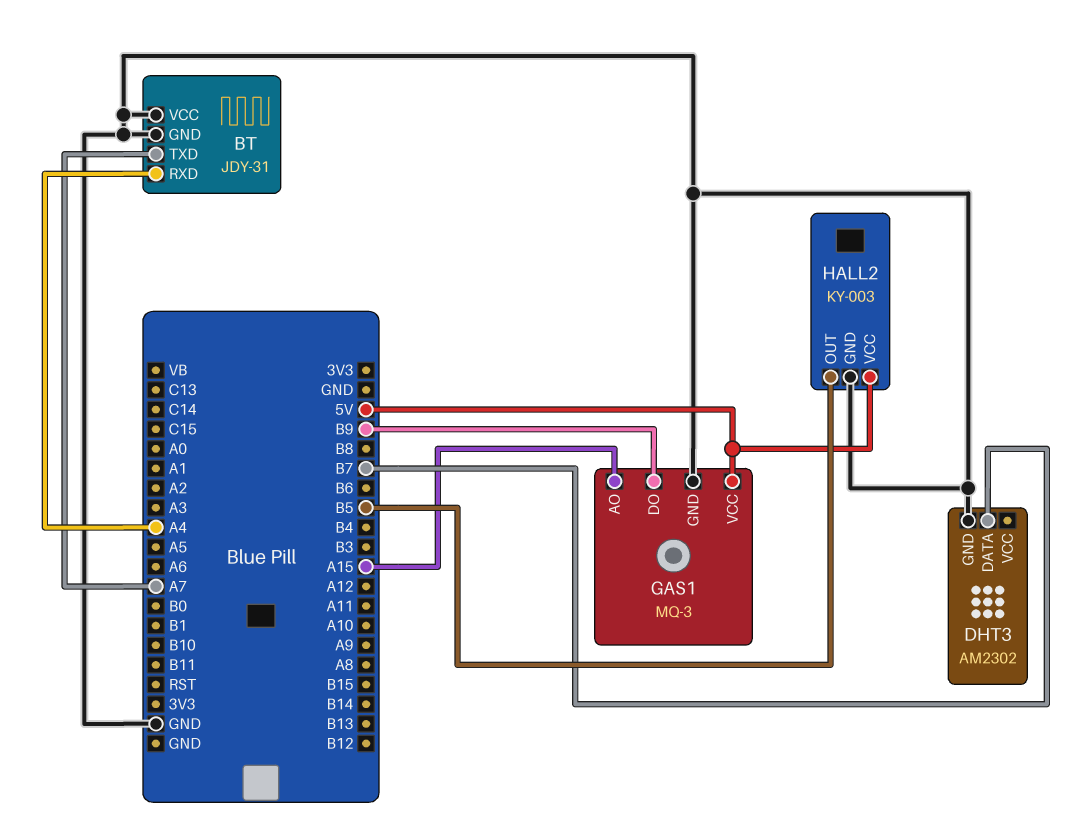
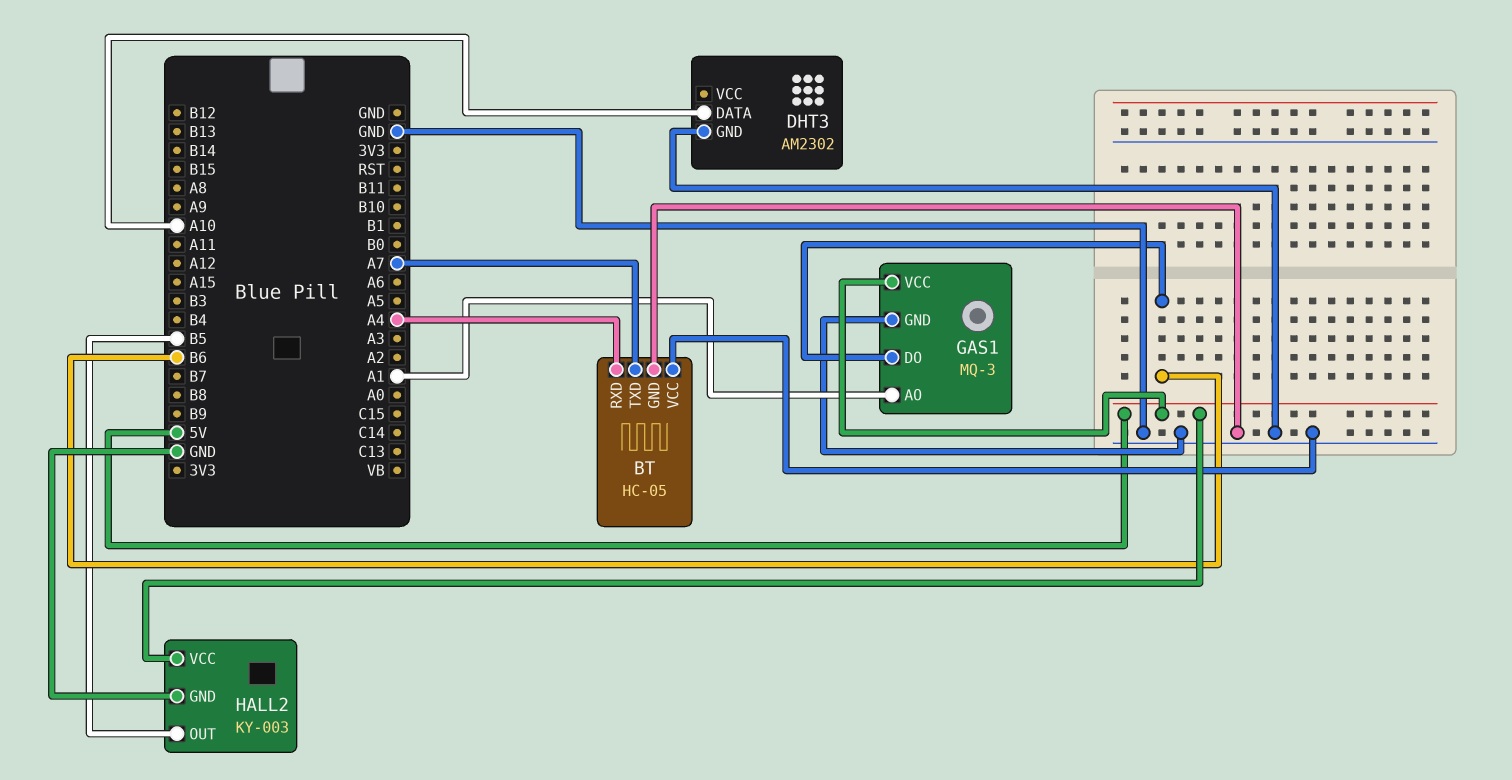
BT: JDY-31 -> HC-05
DHT3 pin DATA: B7 -> A10
GAS1 pin AO: A15 -> A1
GAS1 pin DO: B9 -> B6

